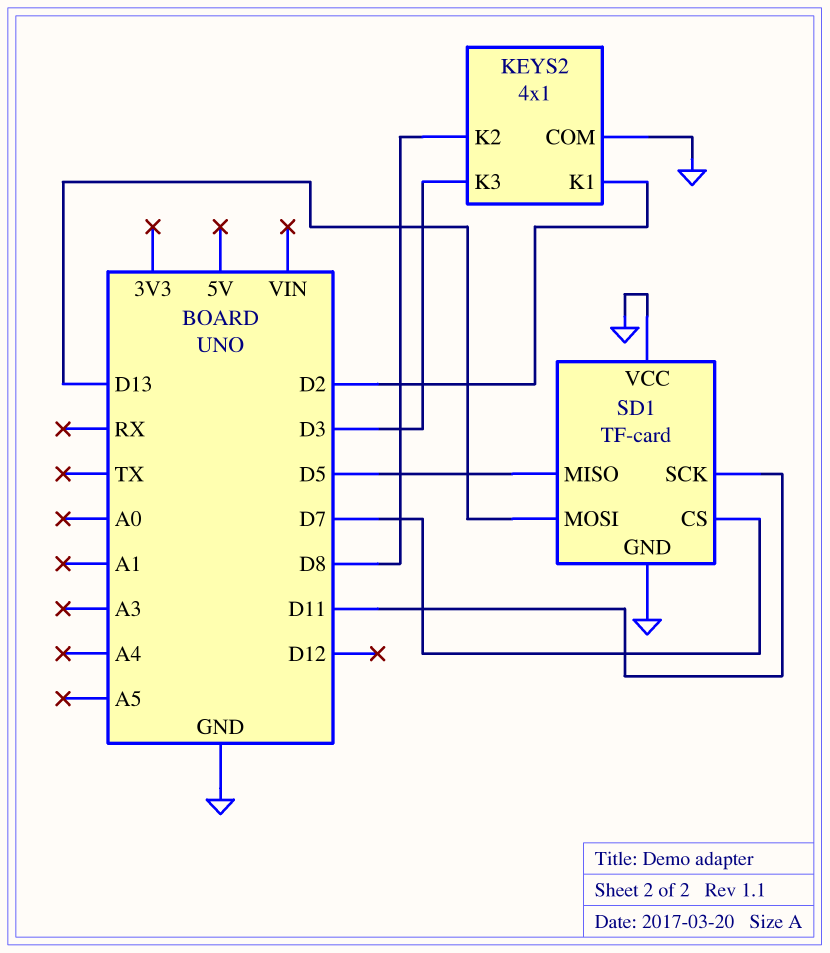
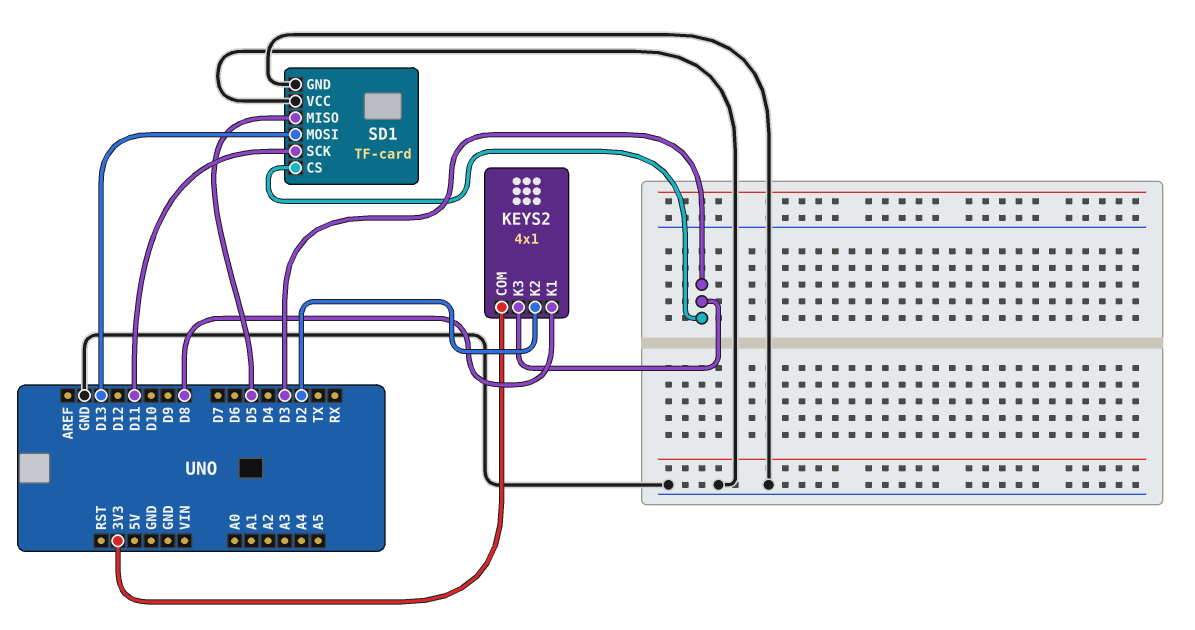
KEYS2 pin COM: GND -> 3V3
KEYS2 pin K1: D2 -> D8
KEYS2 pin K2: D8 -> D2
SD1 pin CS: D7 -> D3

